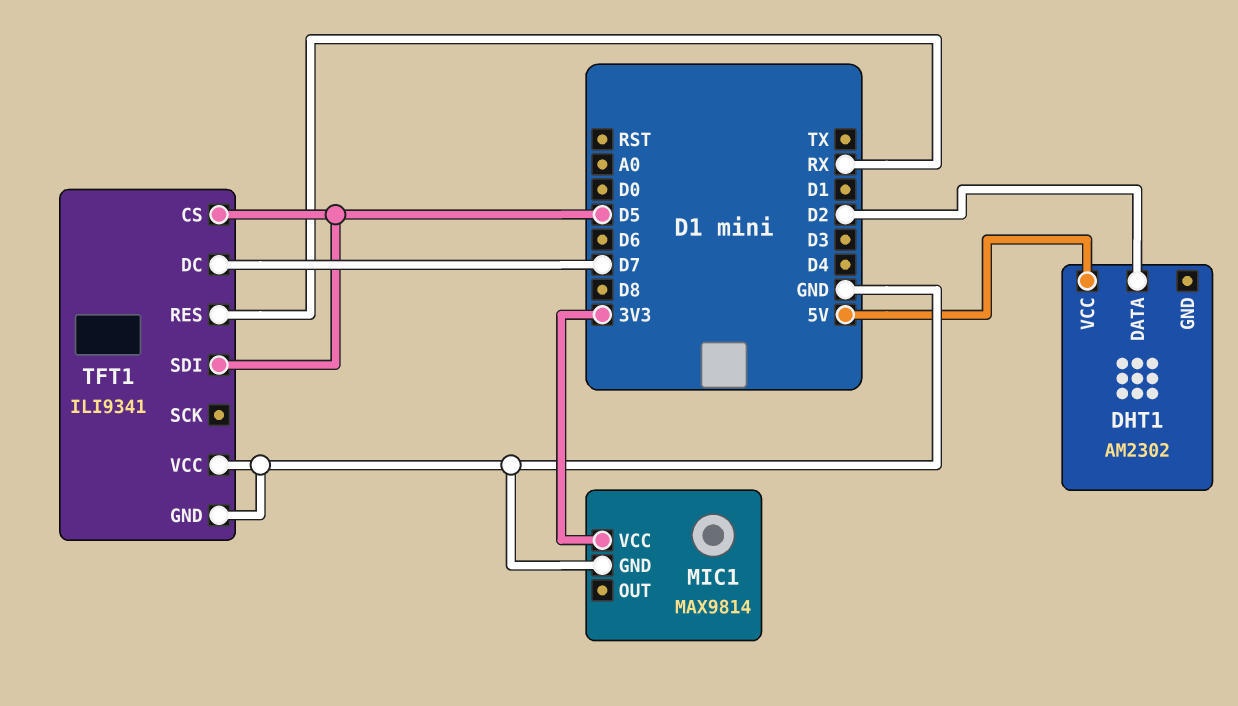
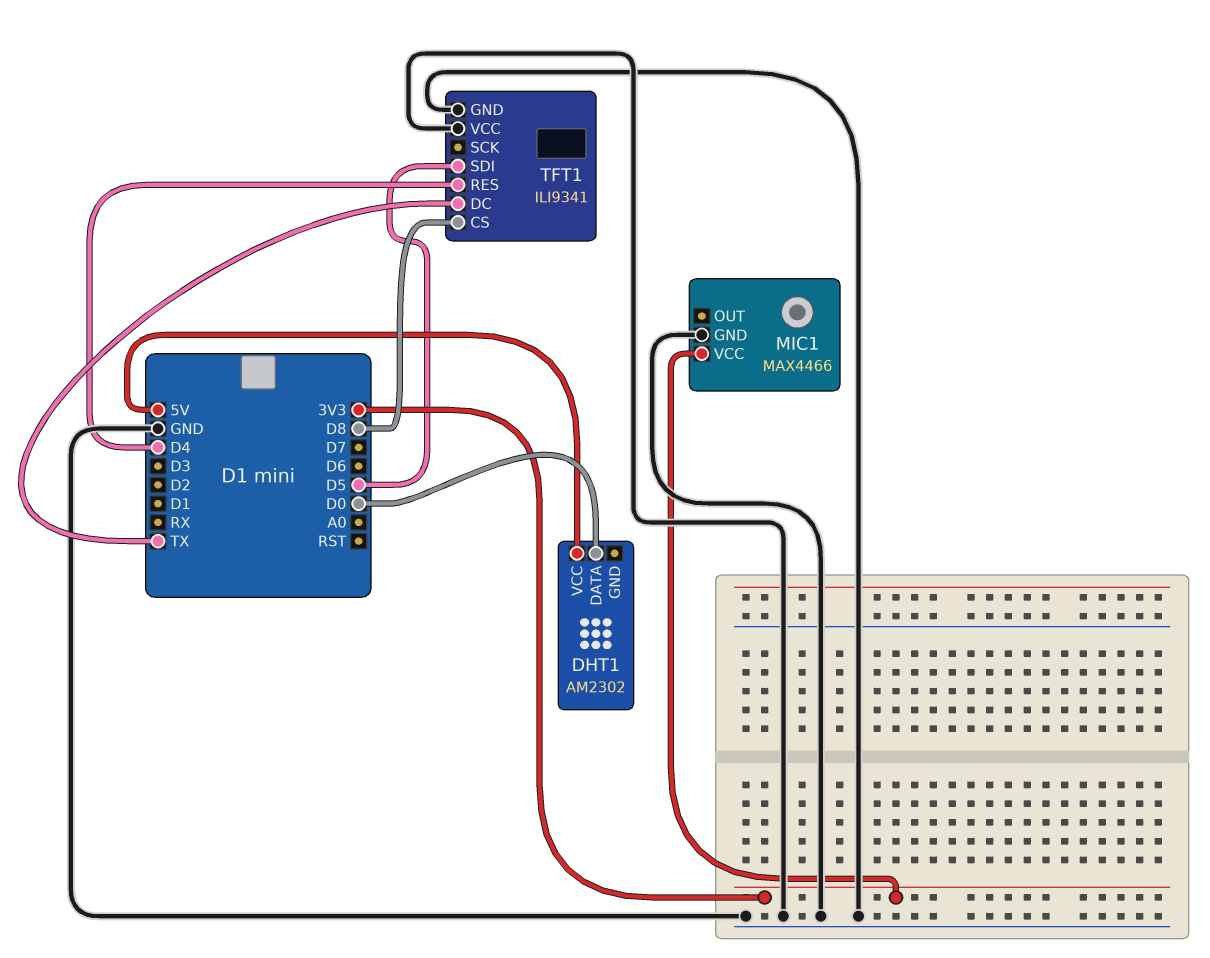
DHT1 pin DATA: D2 -> D0
MIC1: MAX9814 -> MAX4466
TFT1 pin CS: D5 -> D8
TFT1 pin DC: D7 -> TX
TFT1 pin RES: RX -> D4

